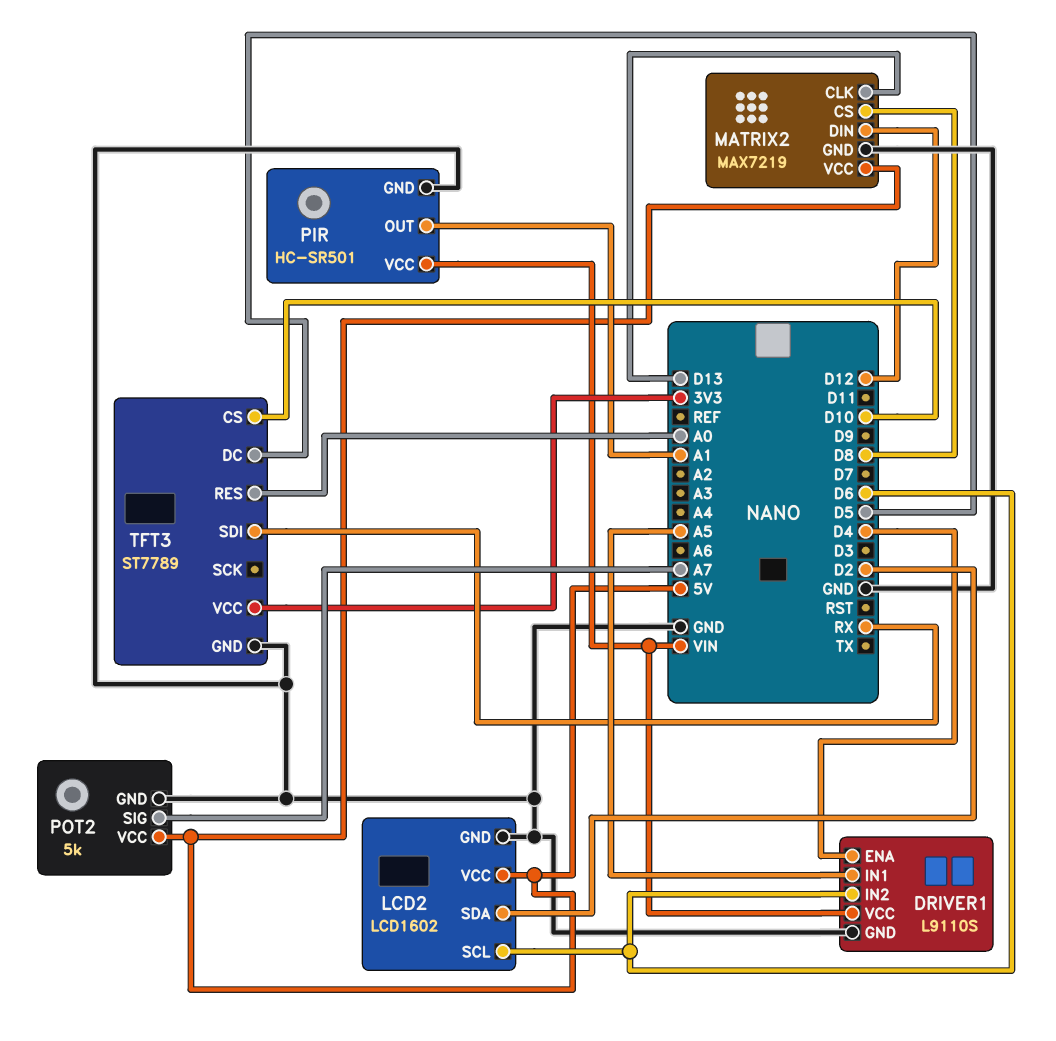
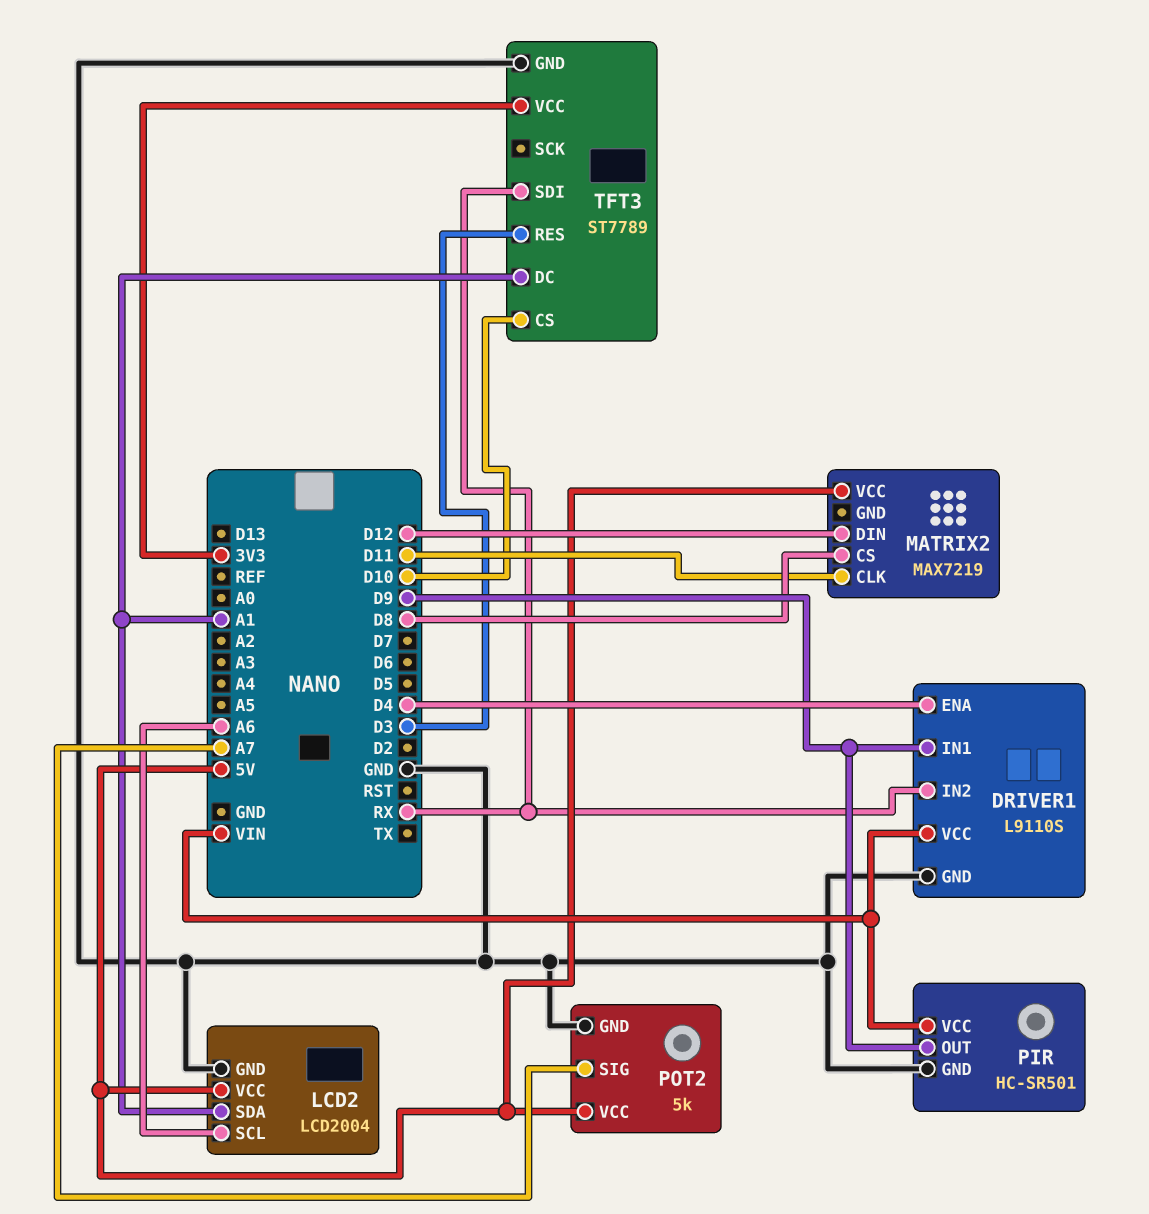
DRIVER1 pin IN1: A5 -> D9
DRIVER1 pin IN2: D6 -> RX
LCD2: LCD1602 -> LCD2004
LCD2 pin SCL: D6 -> A6
LCD2 pin SDA: D2 -> A1
MATRIX2 pin CLK: D13 -> D11
MATRIX2 pin GND: GND -> none
PIR pin OUT: A1 -> D9
TFT3 pin DC: D5 -> A1
TFT3 pin RES: A0 -> D3

